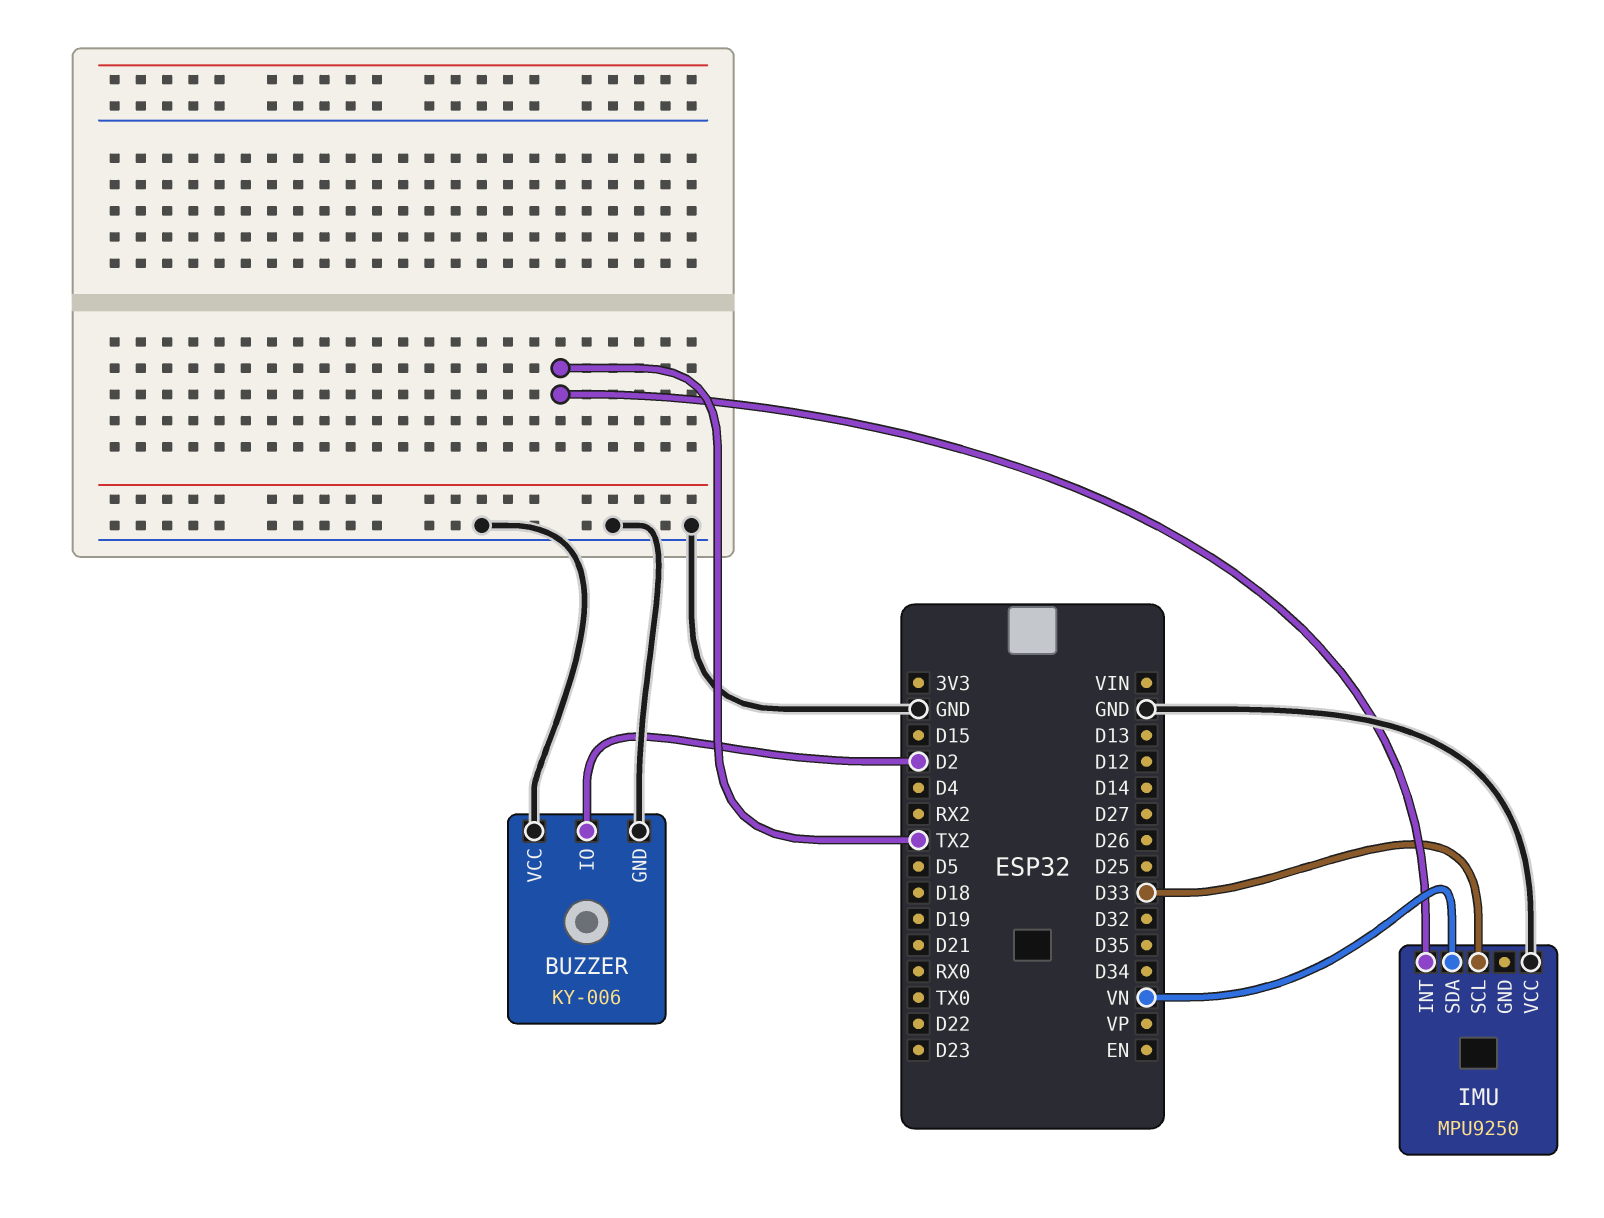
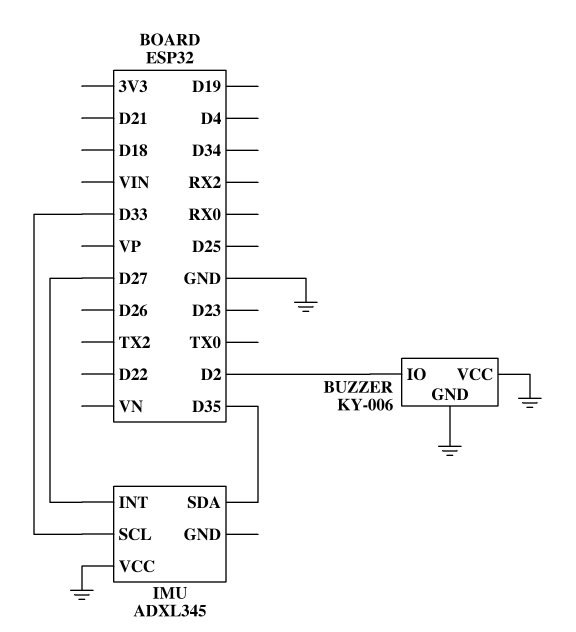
IMU: MPU9250 -> ADXL345
IMU pin INT: TX2 -> D27
IMU pin SDA: VN -> D35

